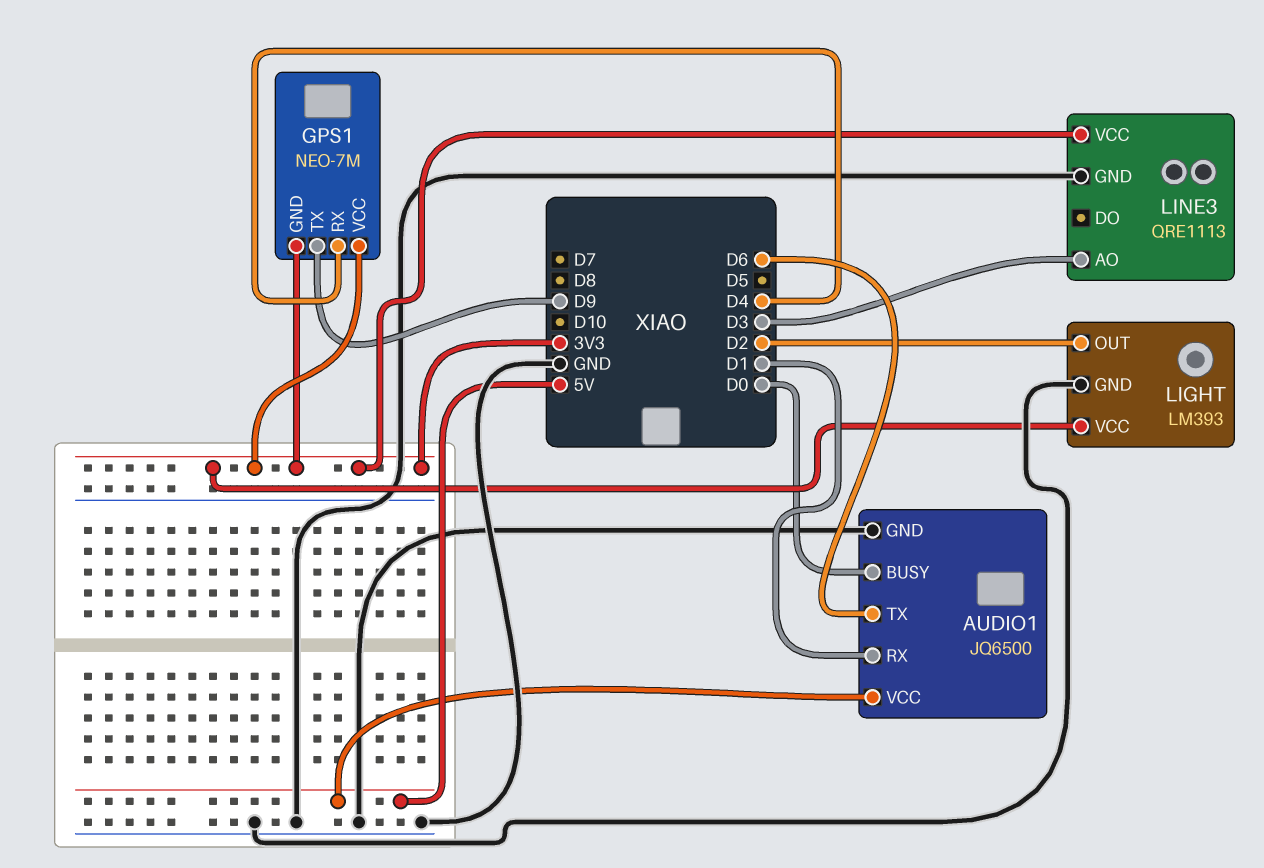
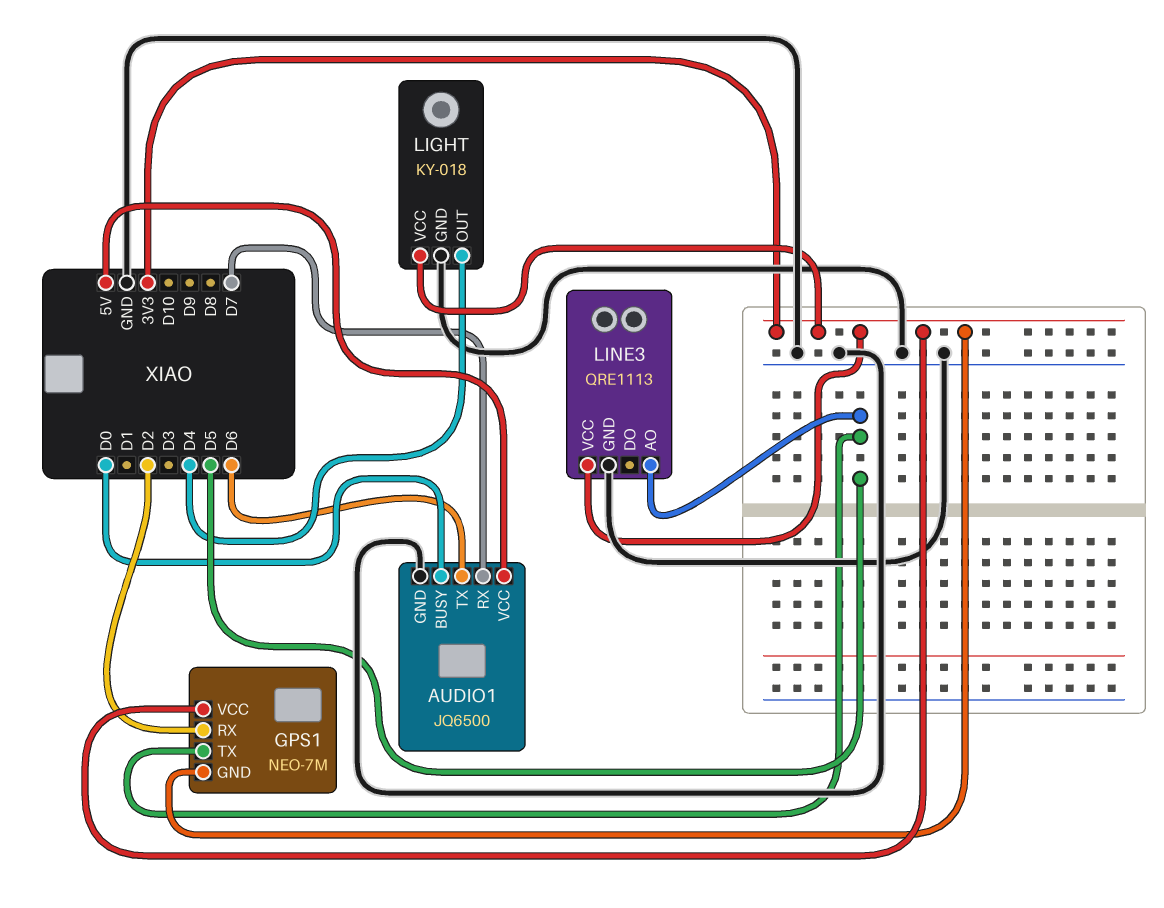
AUDIO1 pin RX: D1 -> D7
GPS1 pin RX: D4 -> D2
GPS1 pin TX: D9 -> D5
LIGHT: LM393 -> KY-018
LIGHT pin OUT: D2 -> D4
LINE3 pin AO: D3 -> D5

